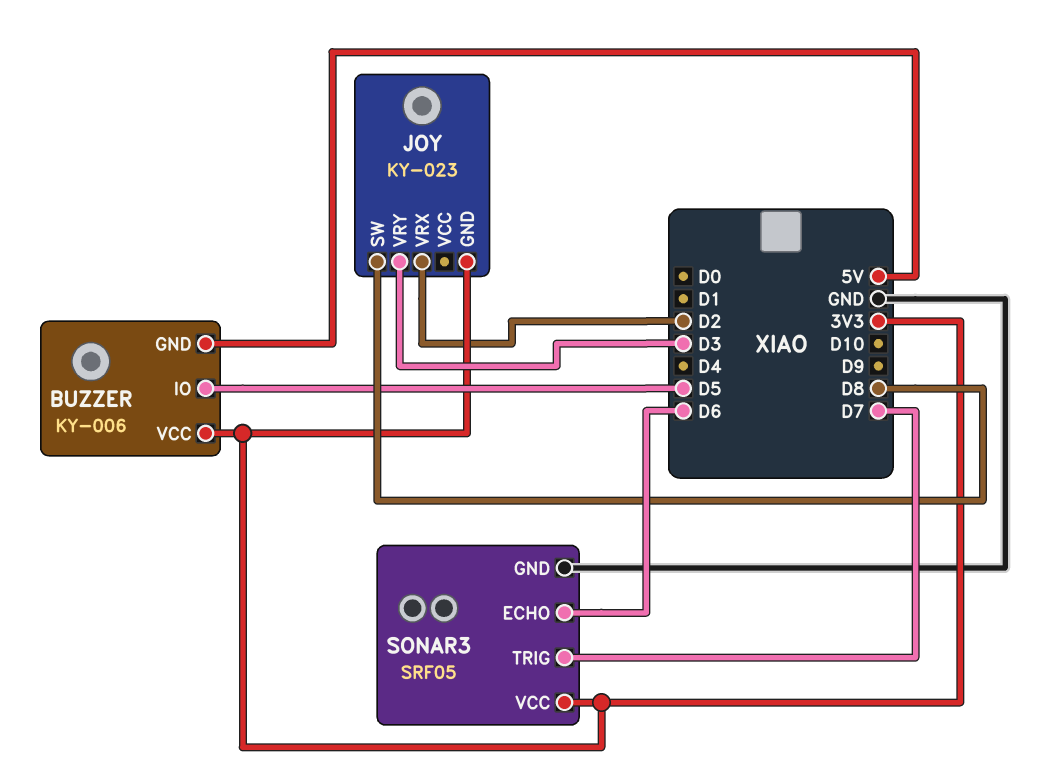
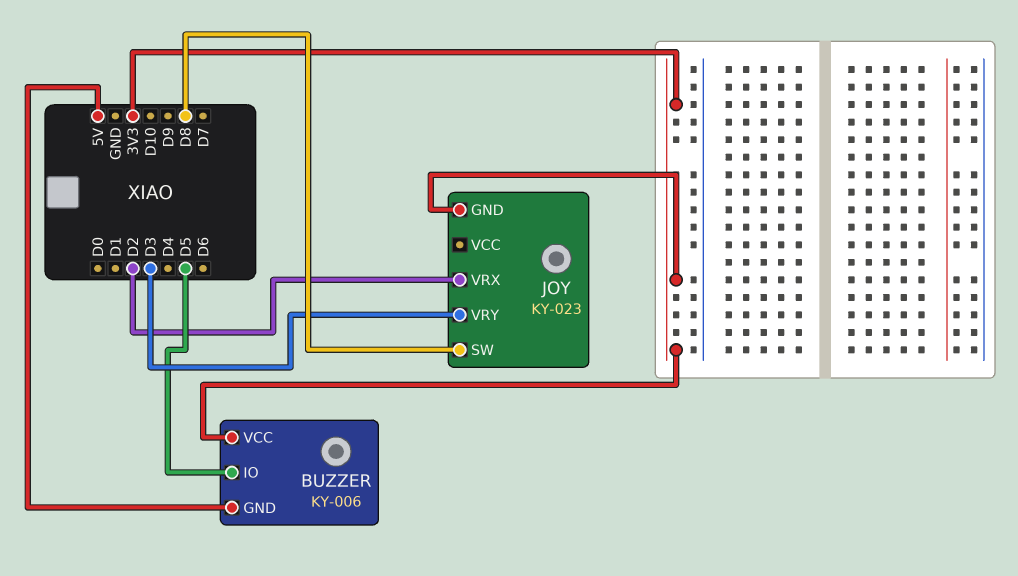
SONAR3: SRF05 -> none
SONAR3 pin ECHO: D6 -> none
SONAR3 pin GND: GND -> none
SONAR3 pin TRIG: D7 -> none
SONAR3 pin VCC: 3V3 -> none

